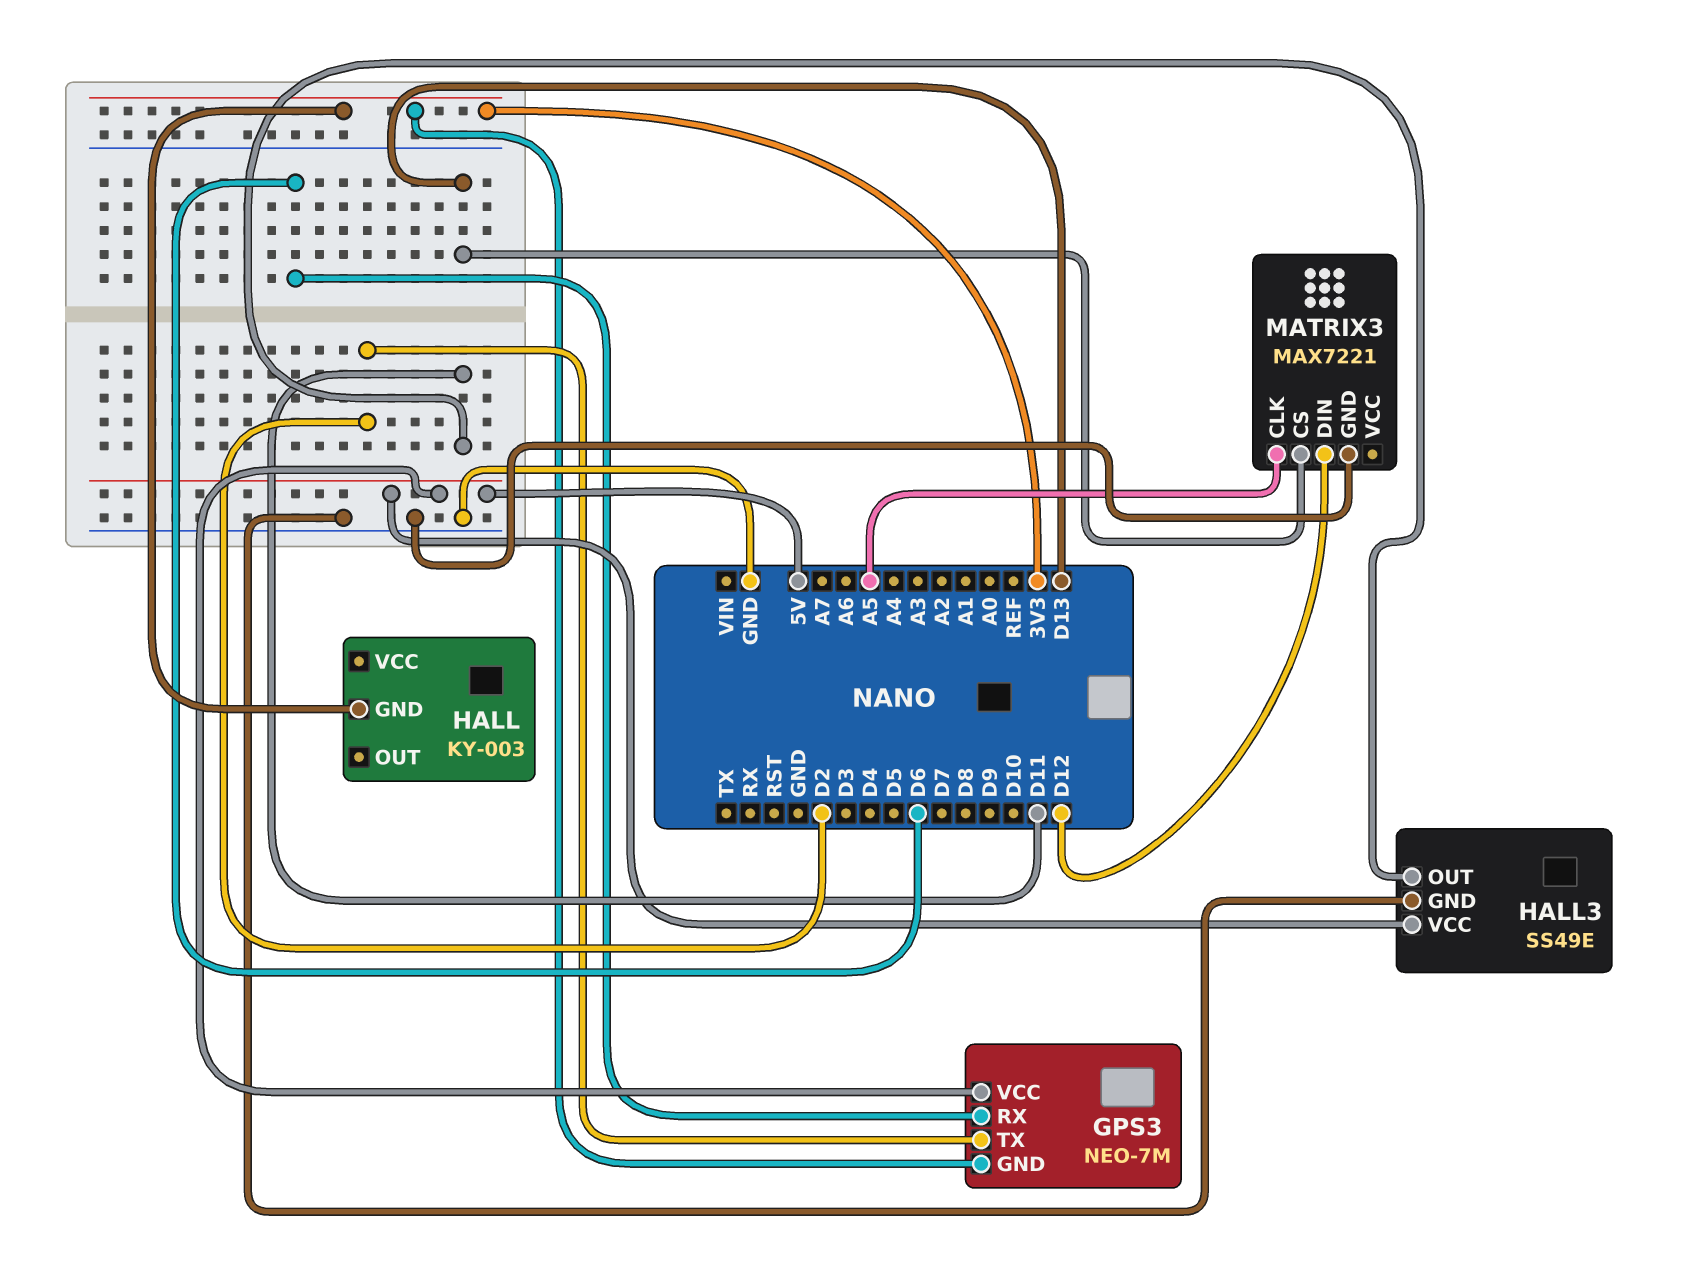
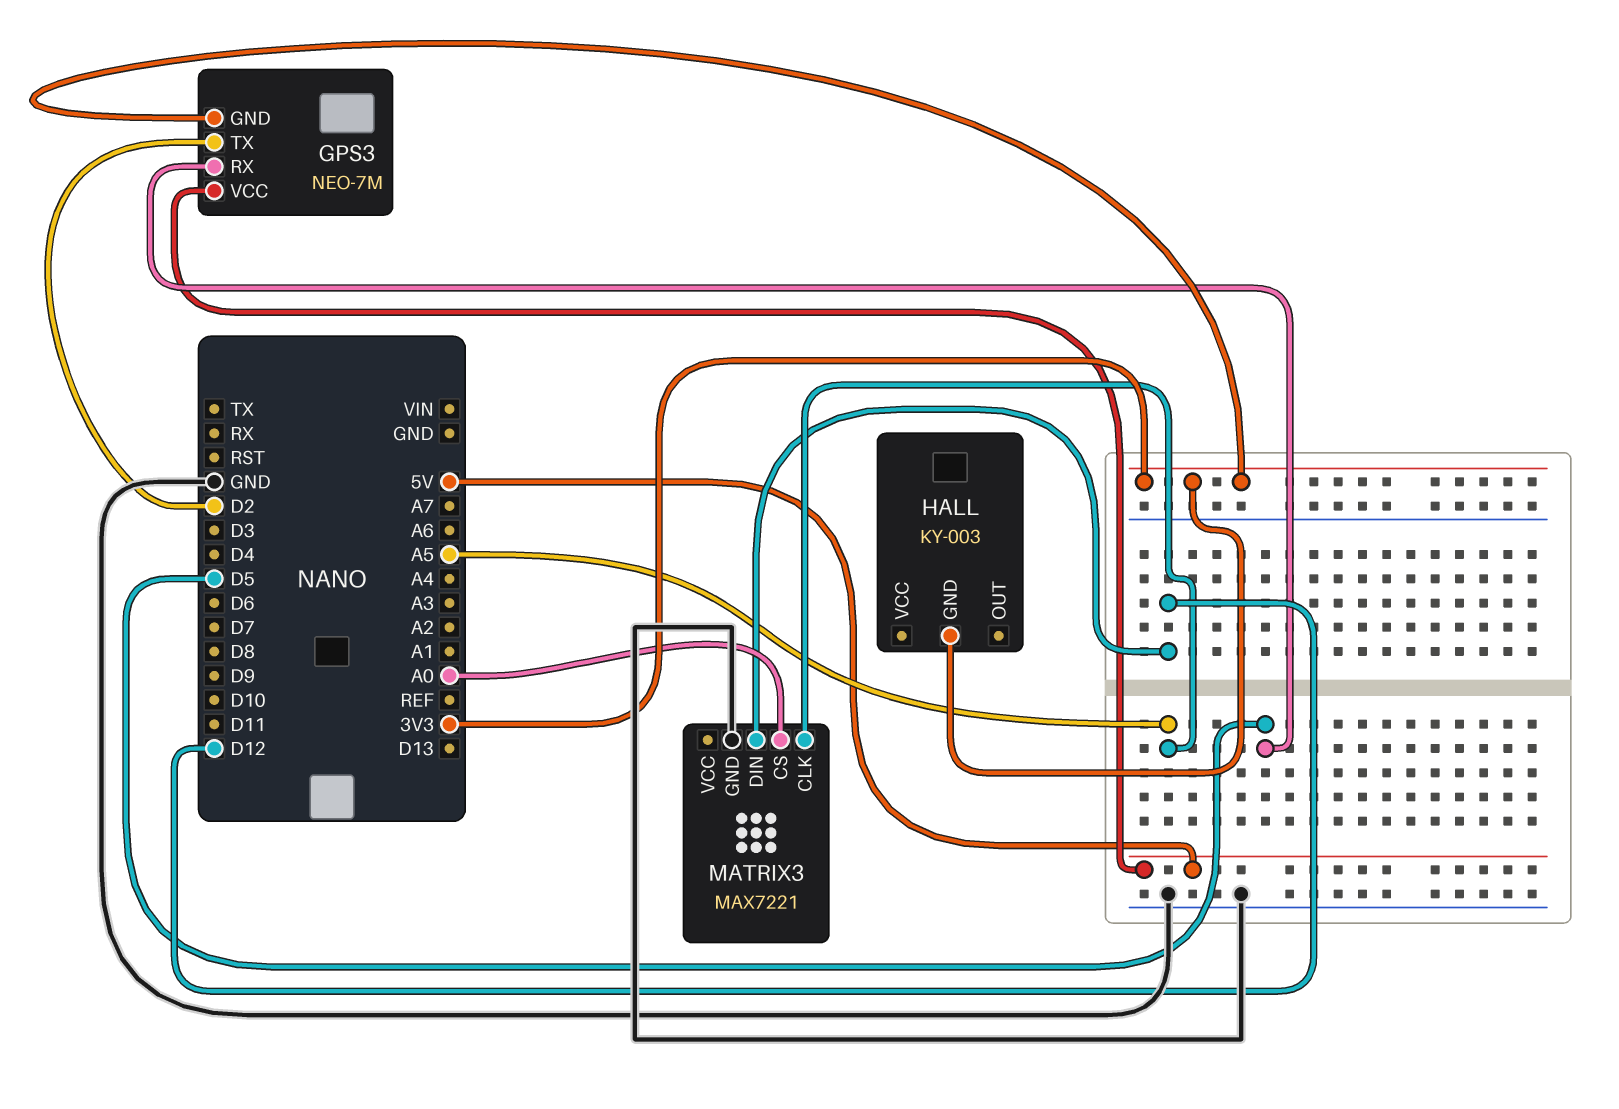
GPS3 pin RX: D6 -> D5
HALL3: SS49E -> none
HALL3 pin GND: GND -> none
HALL3 pin OUT: D11 -> none
HALL3 pin VCC: 5V -> none
MATRIX3 pin CS: D13 -> A0

